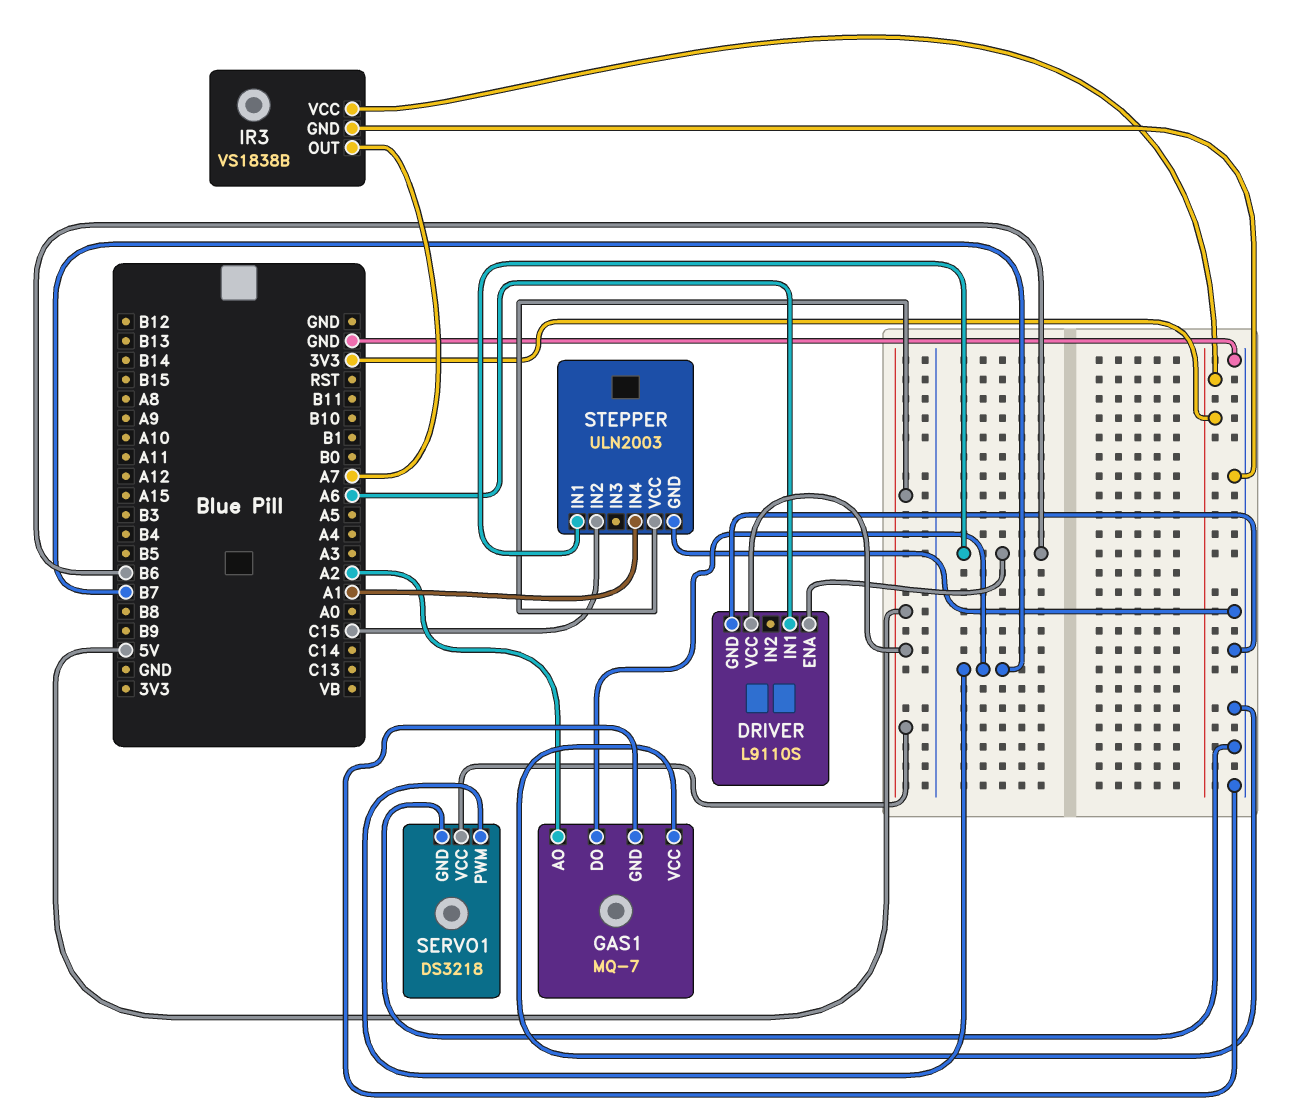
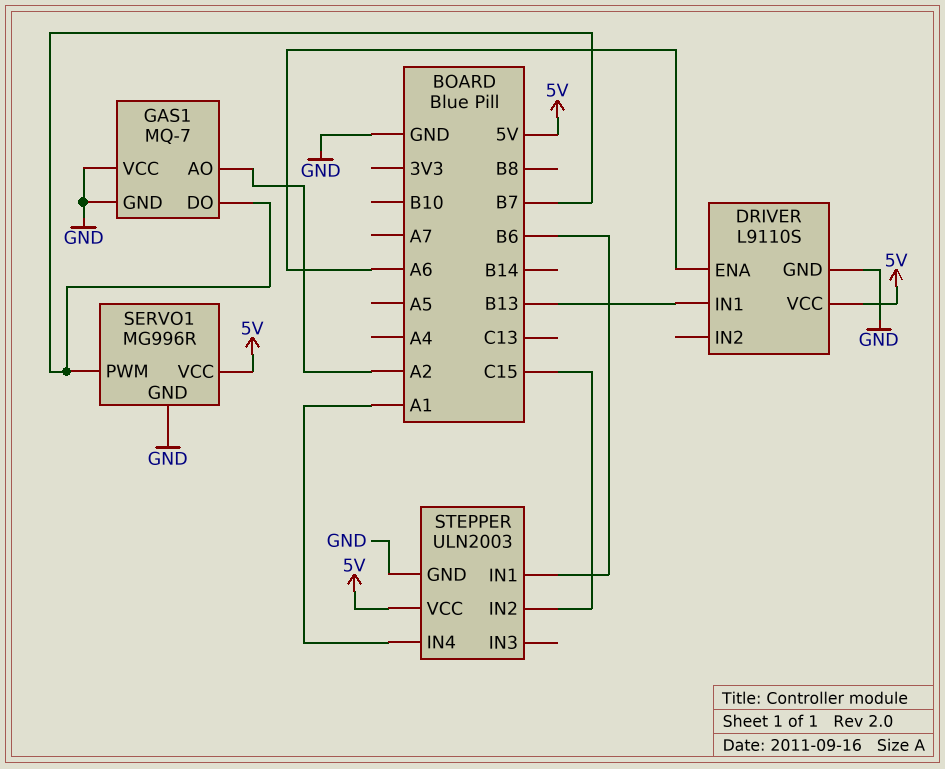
DRIVER pin ENA: B6 -> A6
DRIVER pin IN1: A6 -> B13
IR3: VS1838B -> none
IR3 pin GND: GND -> none
IR3 pin OUT: A7 -> none
IR3 pin VCC: 3V3 -> none
SERVO1: DS3218 -> MG996R

